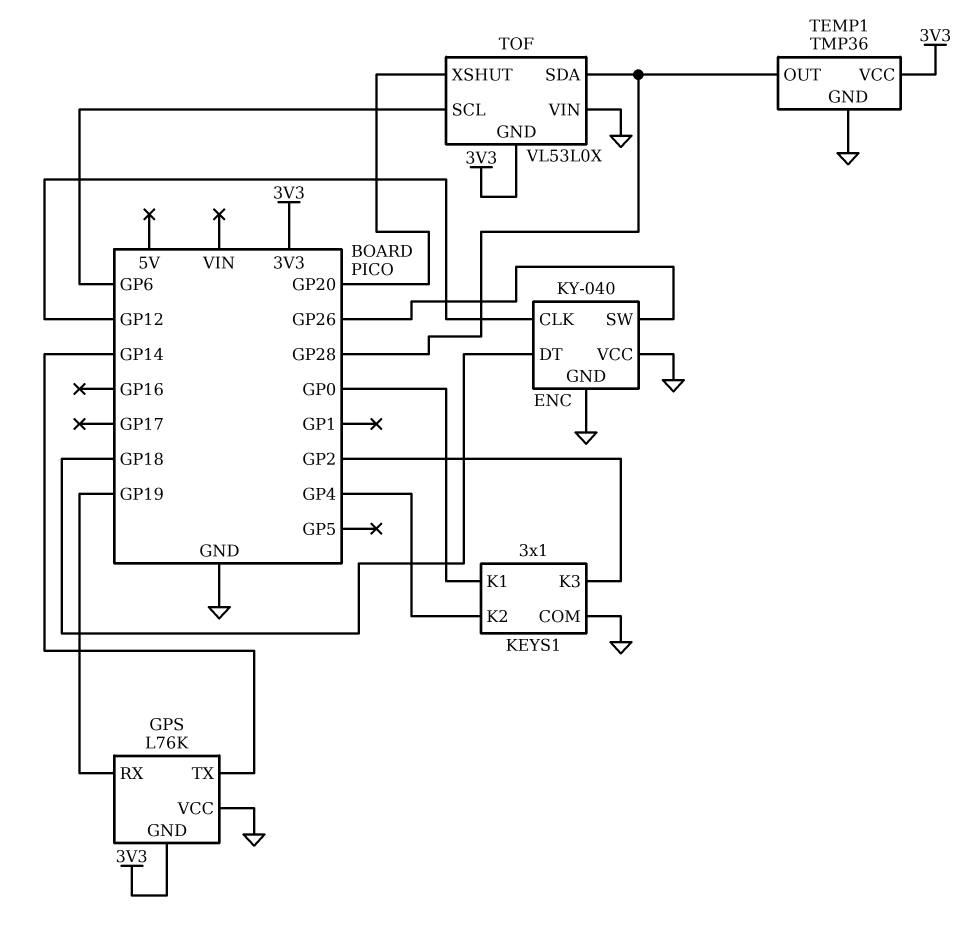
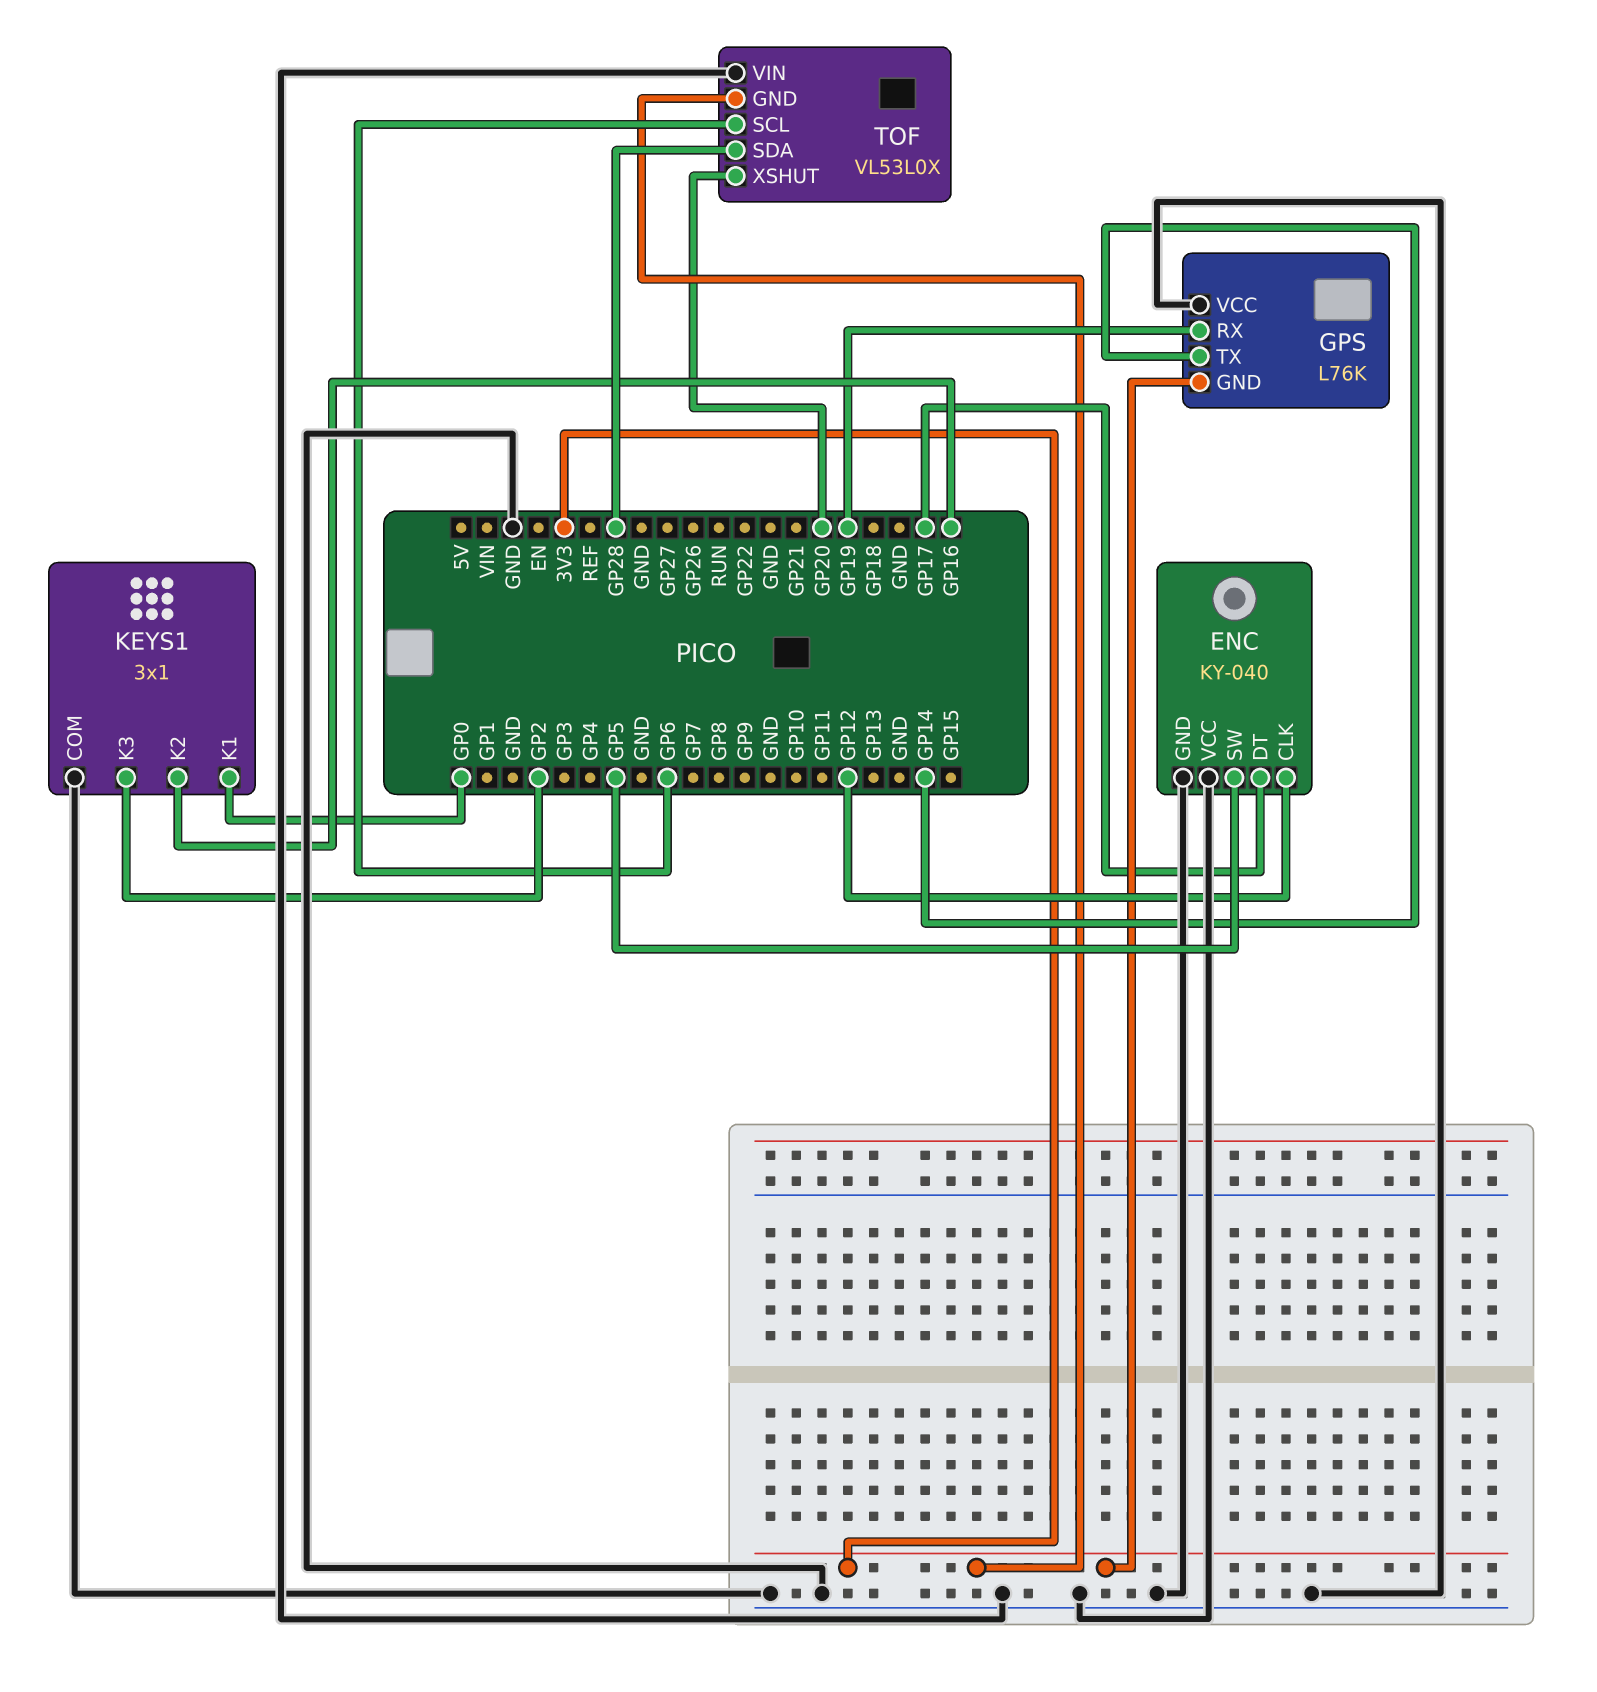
ENC pin DT: GP18 -> GP17
ENC pin SW: GP26 -> GP5
KEYS1 pin K2: GP4 -> GP16
TEMP1: TMP36 -> none
TEMP1 pin GND: GND -> none
TEMP1 pin OUT: GP28 -> none
TEMP1 pin VCC: 3V3 -> none

